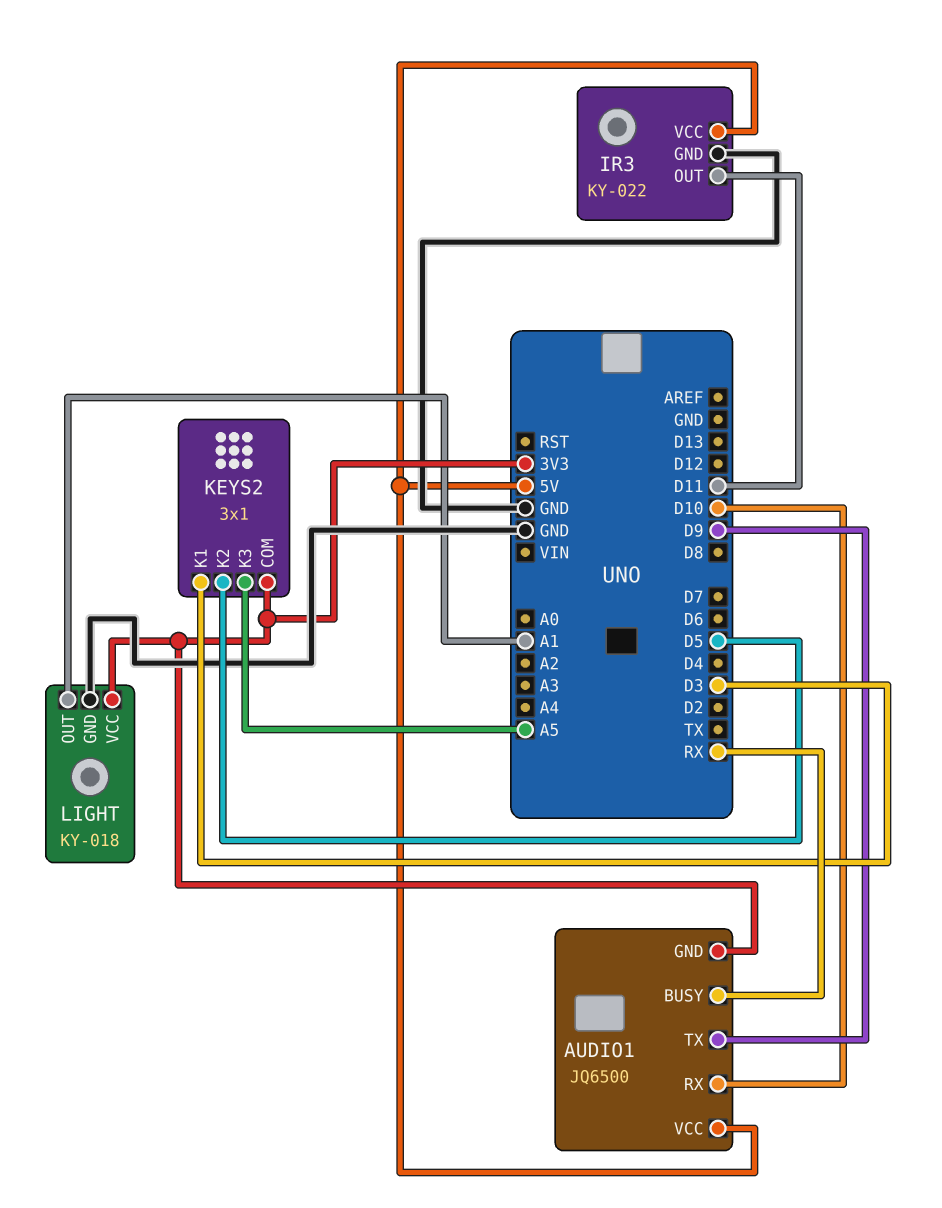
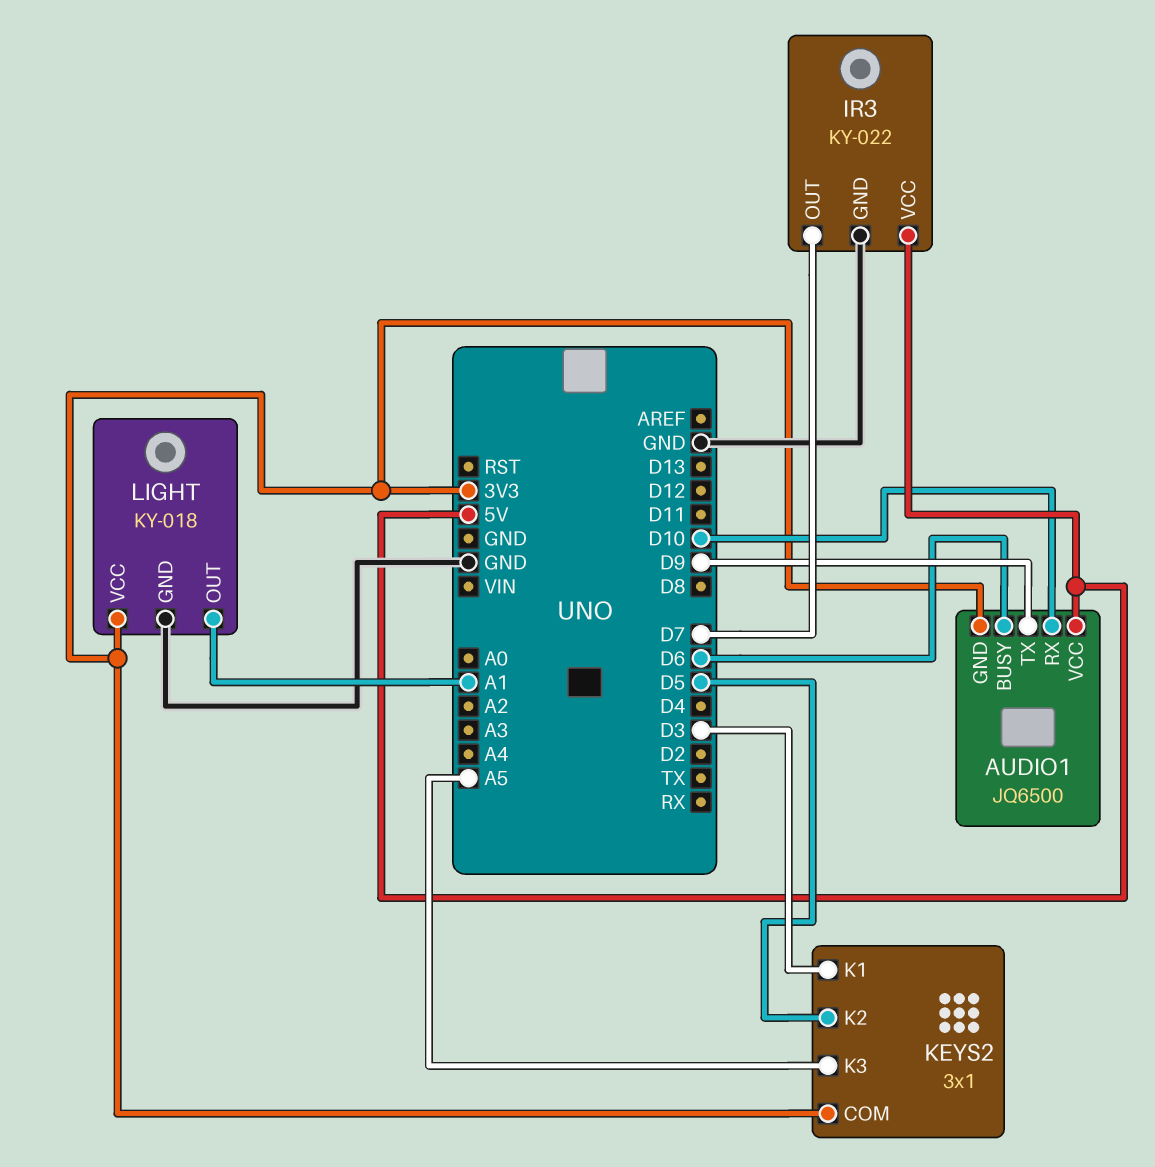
AUDIO1 pin BUSY: RX -> D6
IR3 pin OUT: D11 -> D7

